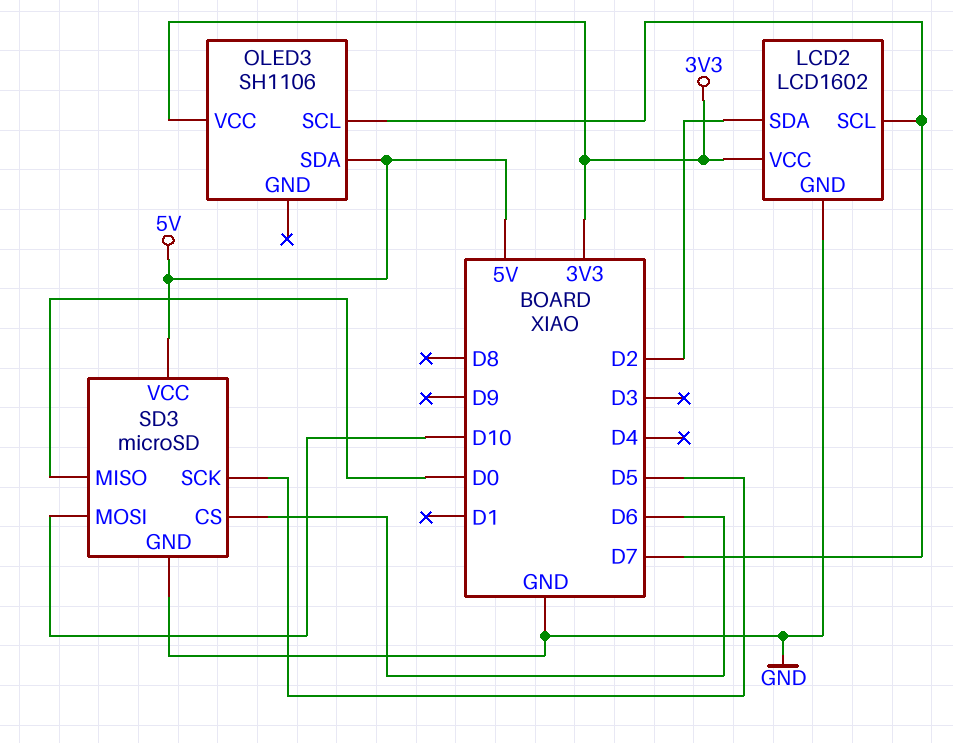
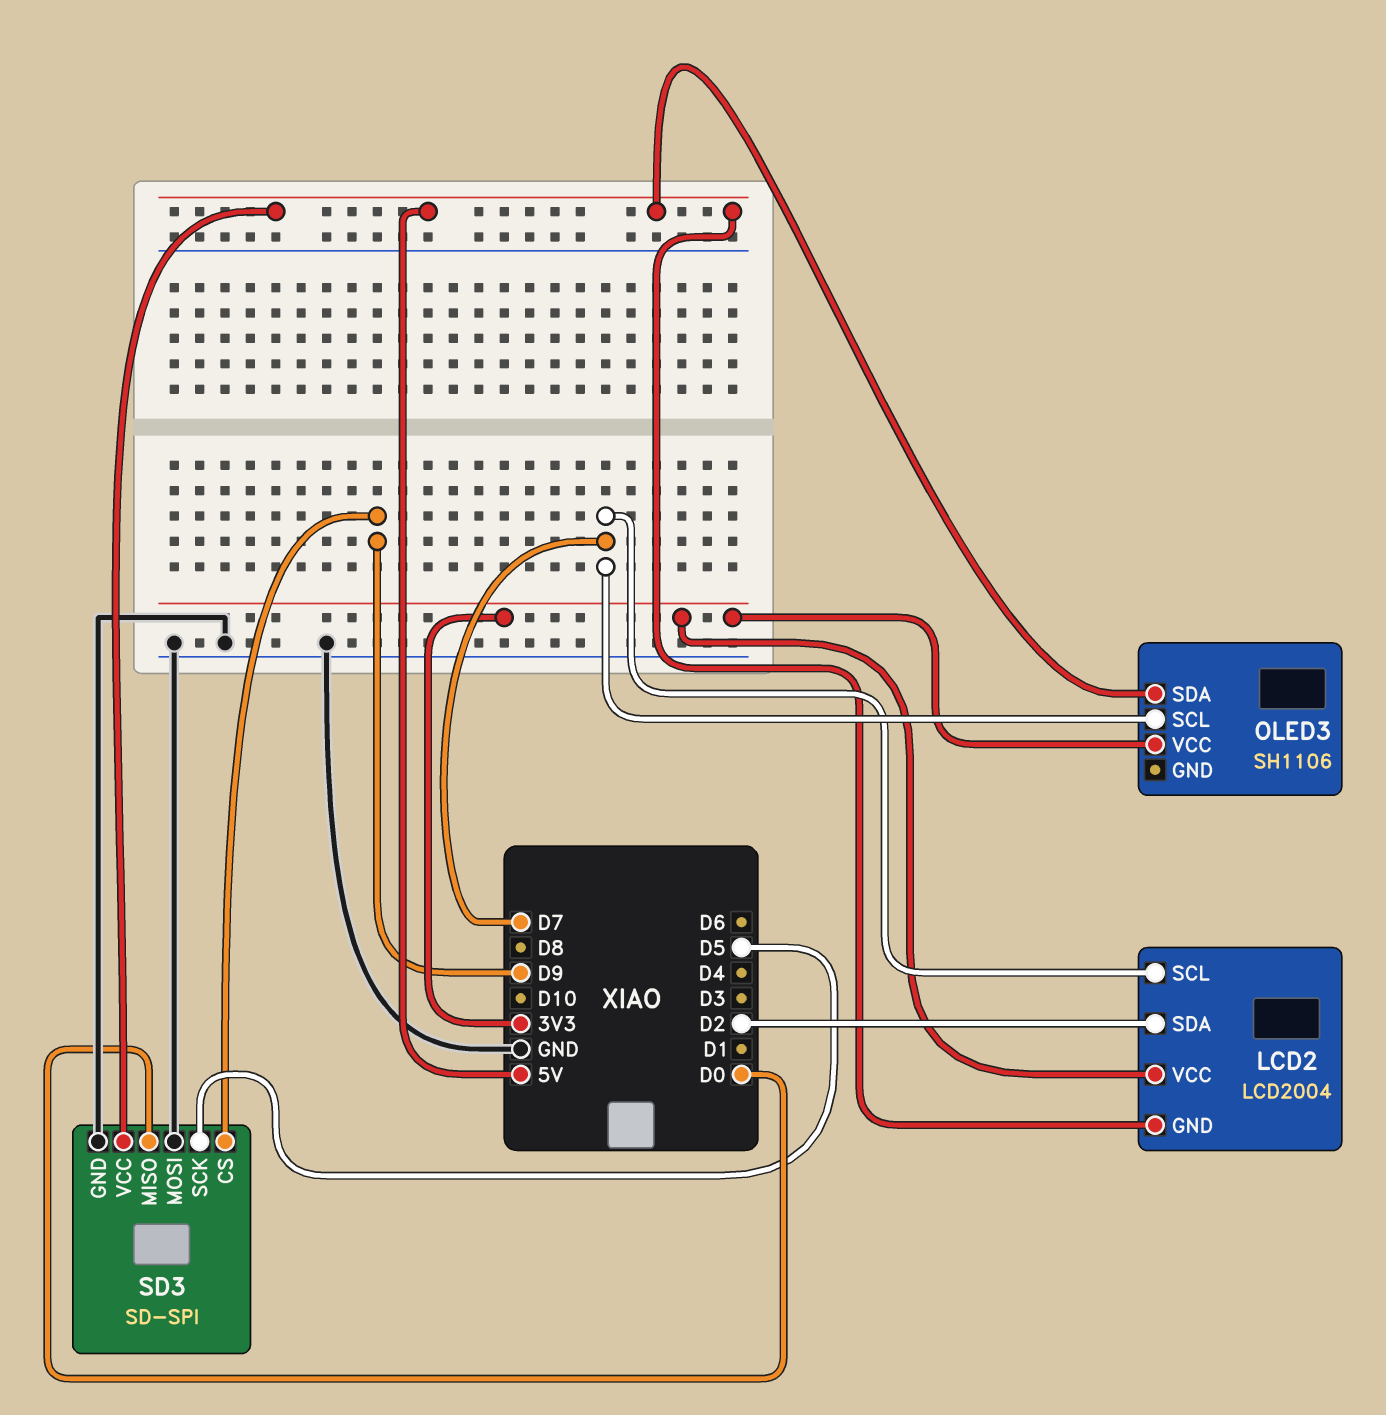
LCD2: LCD1602 -> LCD2004
LCD2 pin GND: GND -> 5V
SD3: microSD -> SD-SPI
SD3 pin CS: D6 -> D9
SD3 pin MOSI: D10 -> GND

